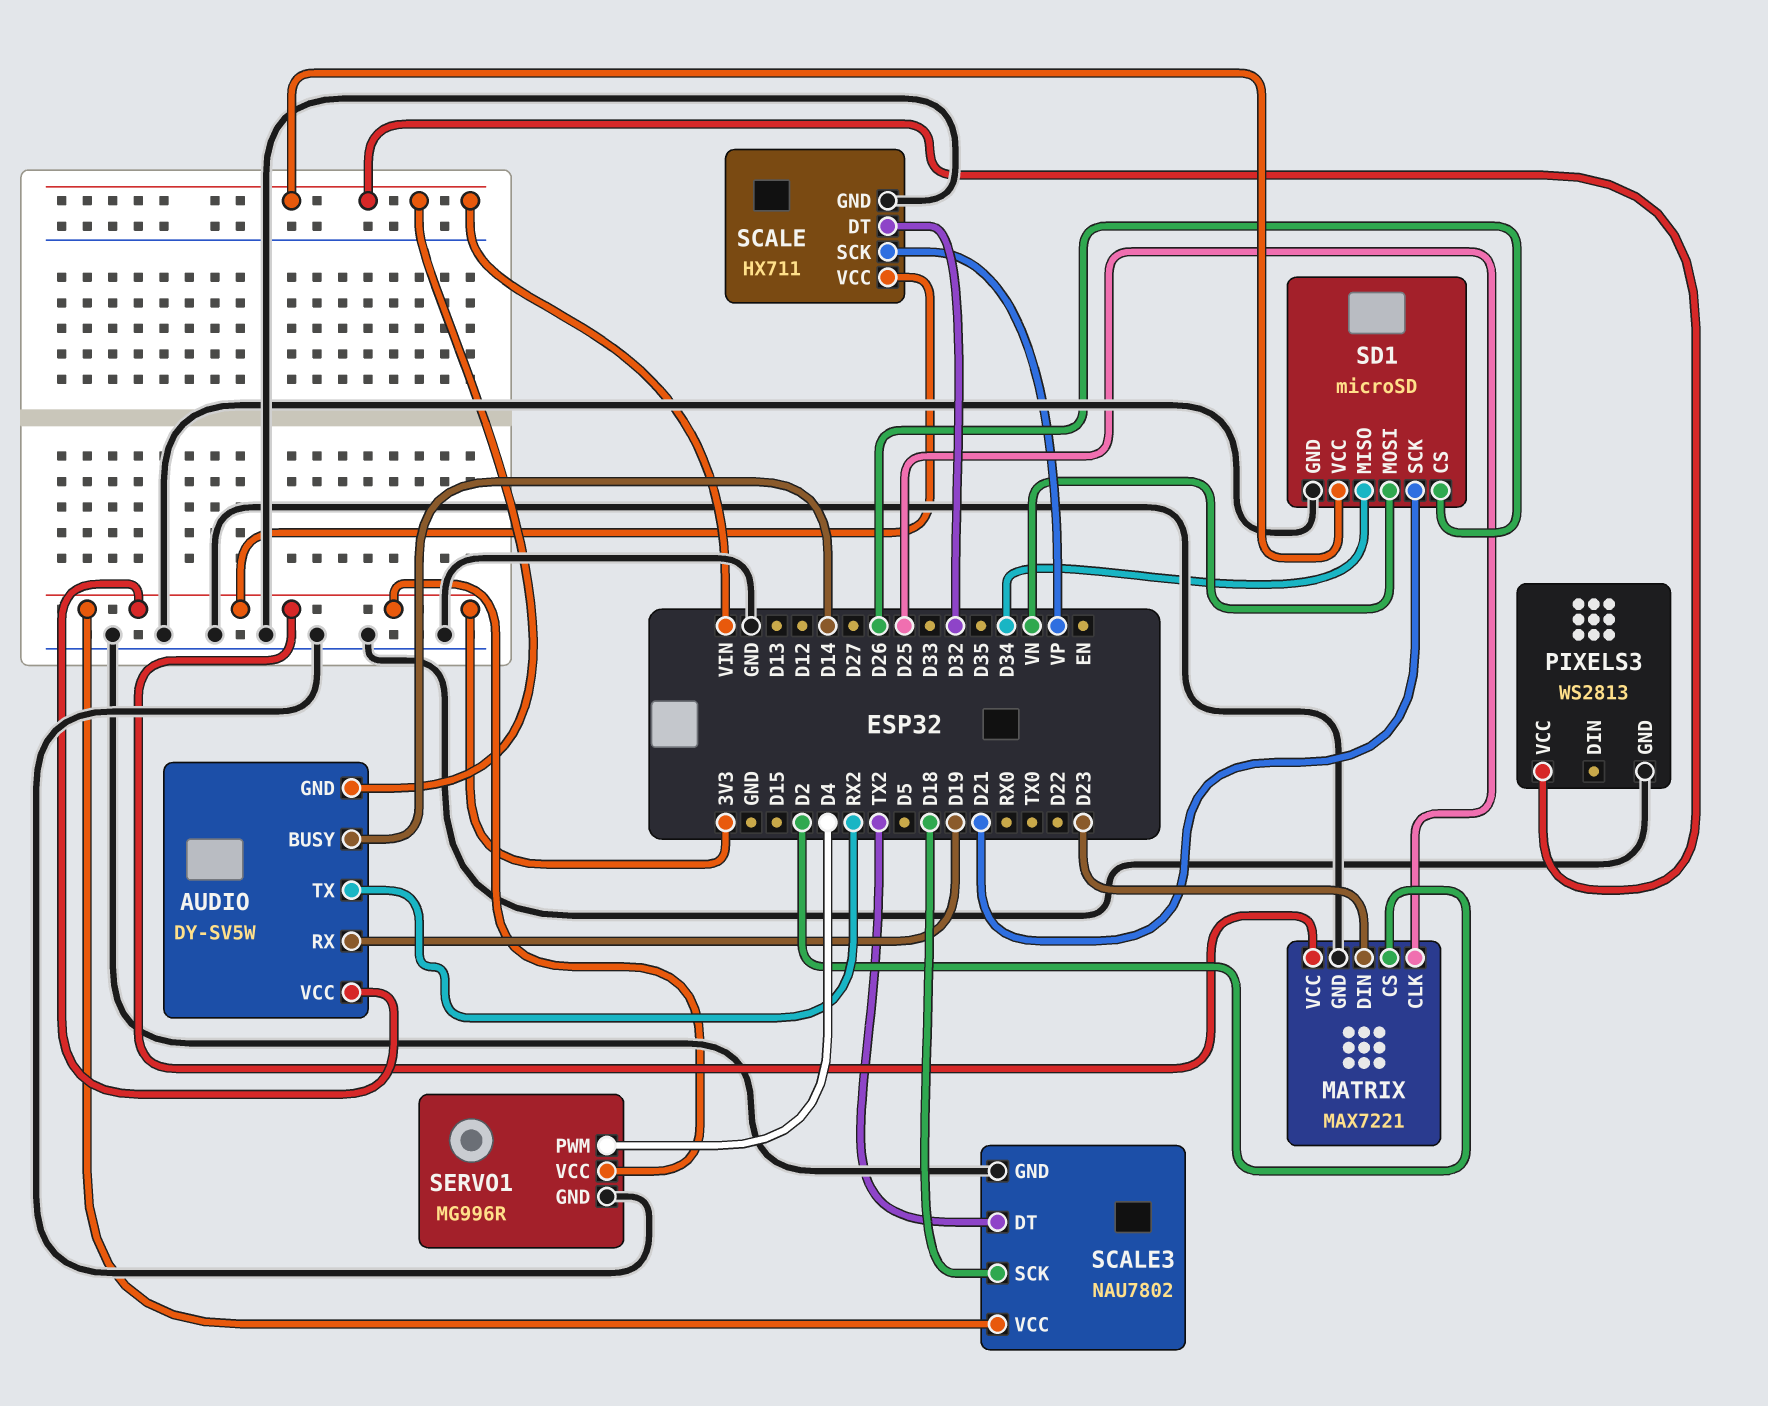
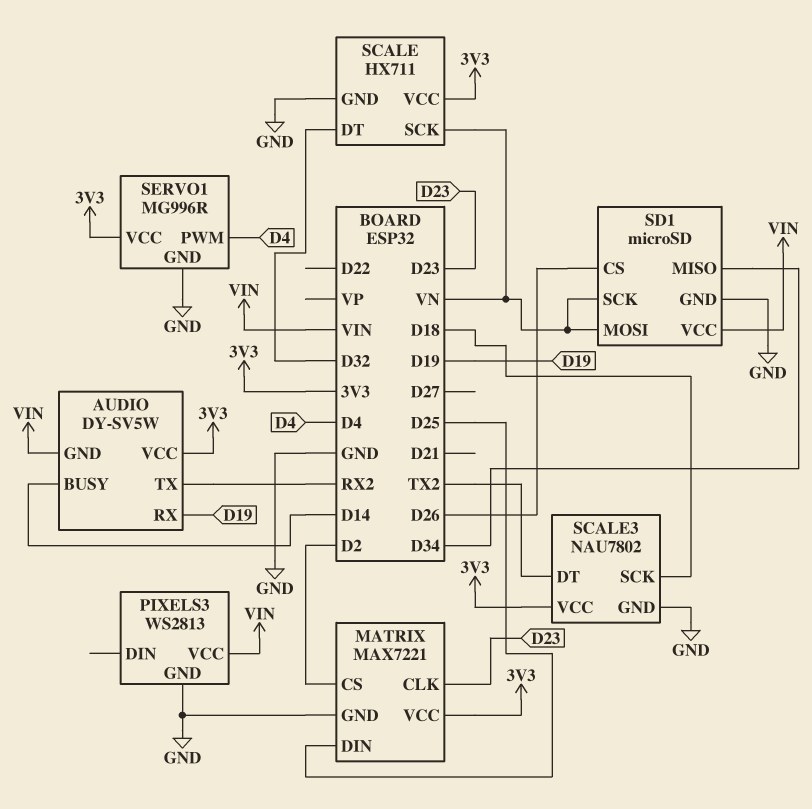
MATRIX pin CLK: D25 -> D23
MATRIX pin DIN: D23 -> D25
SCALE pin SCK: VP -> VN
SD1 pin SCK: D21 -> VN

